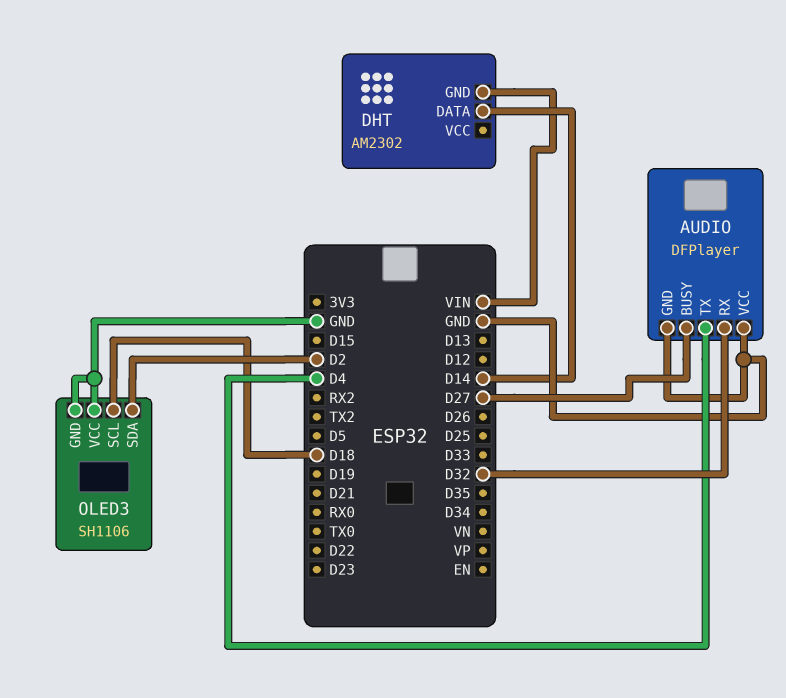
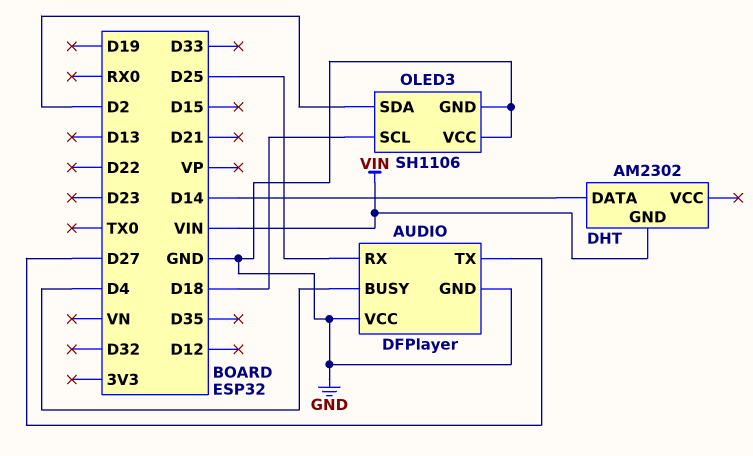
AUDIO pin BUSY: D27 -> D4
AUDIO pin RX: D32 -> D25
AUDIO pin TX: D4 -> D27

